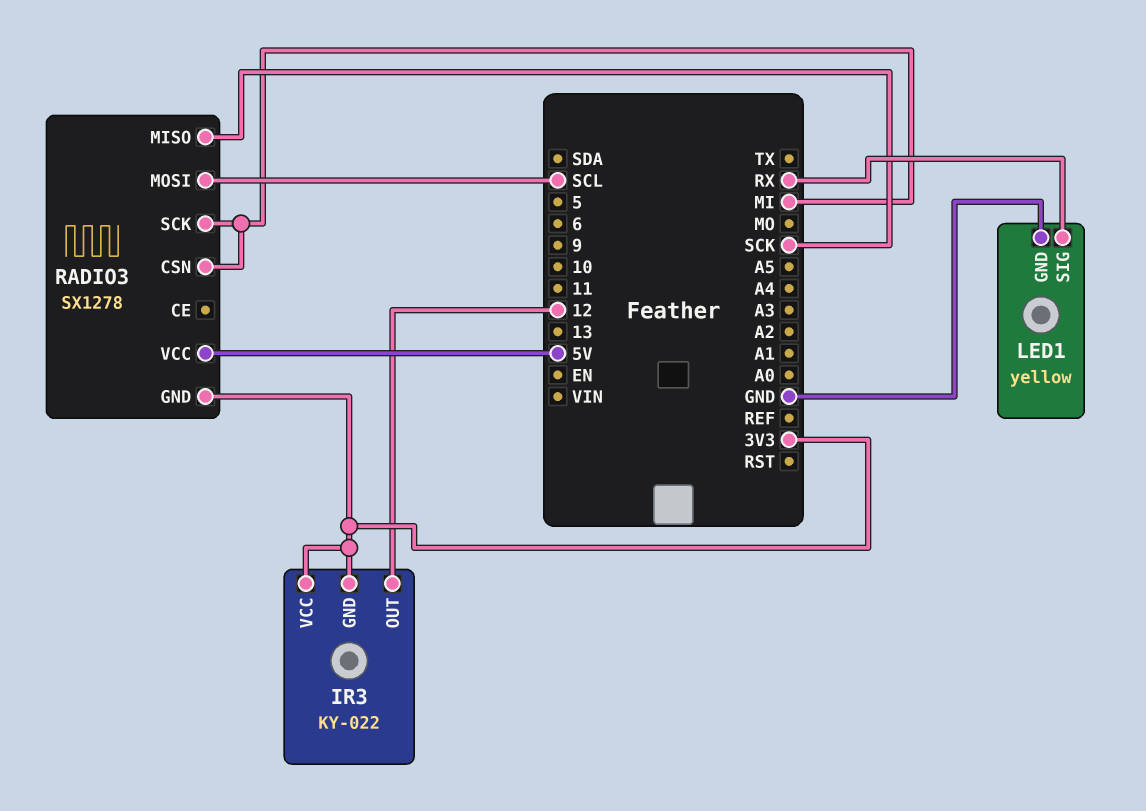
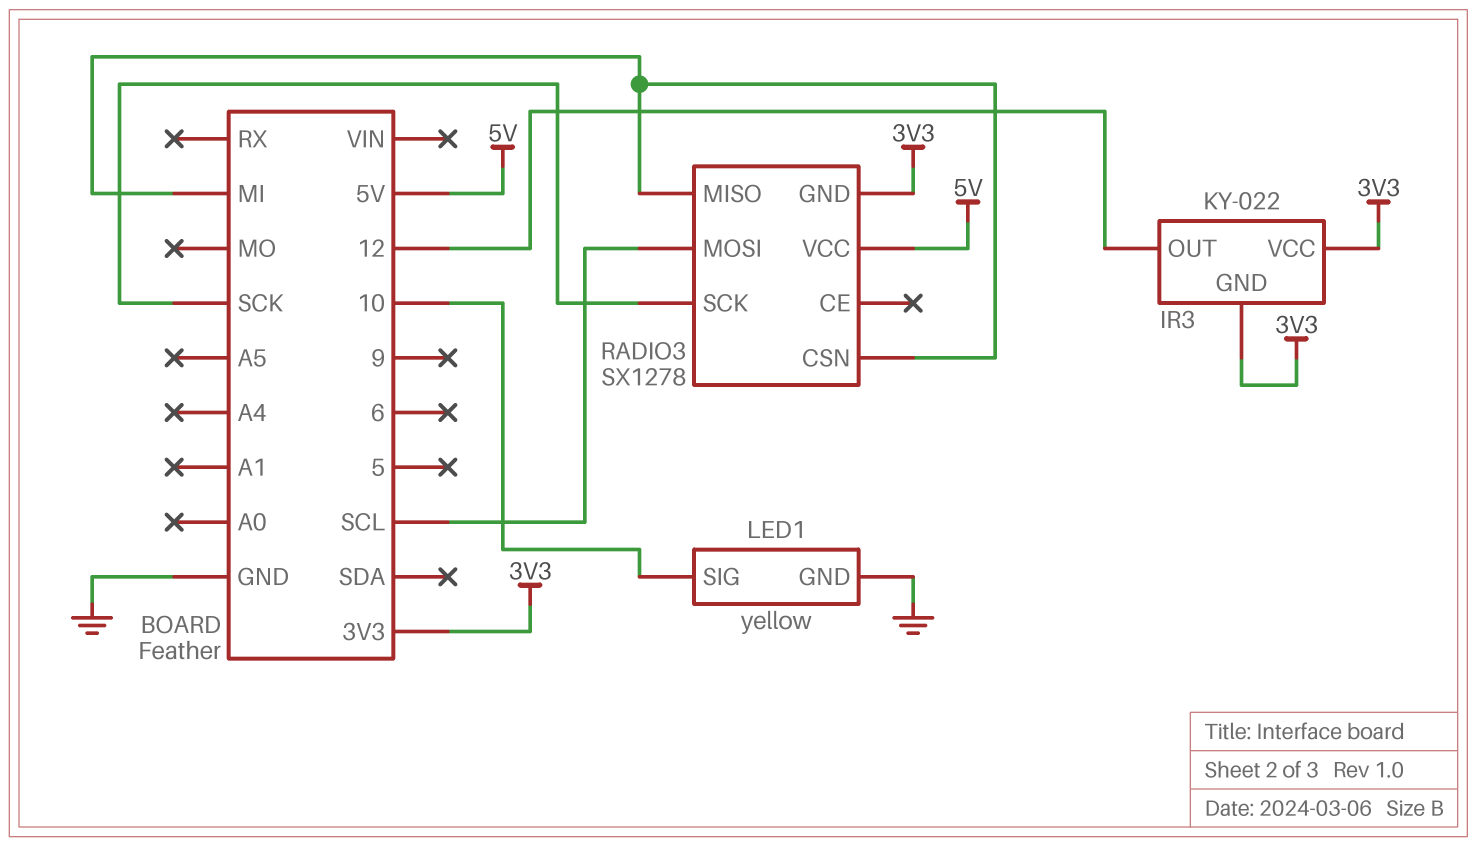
LED1 pin SIG: RX -> 10
RADIO3 pin MISO: SCK -> MI
RADIO3 pin SCK: MI -> SCK

